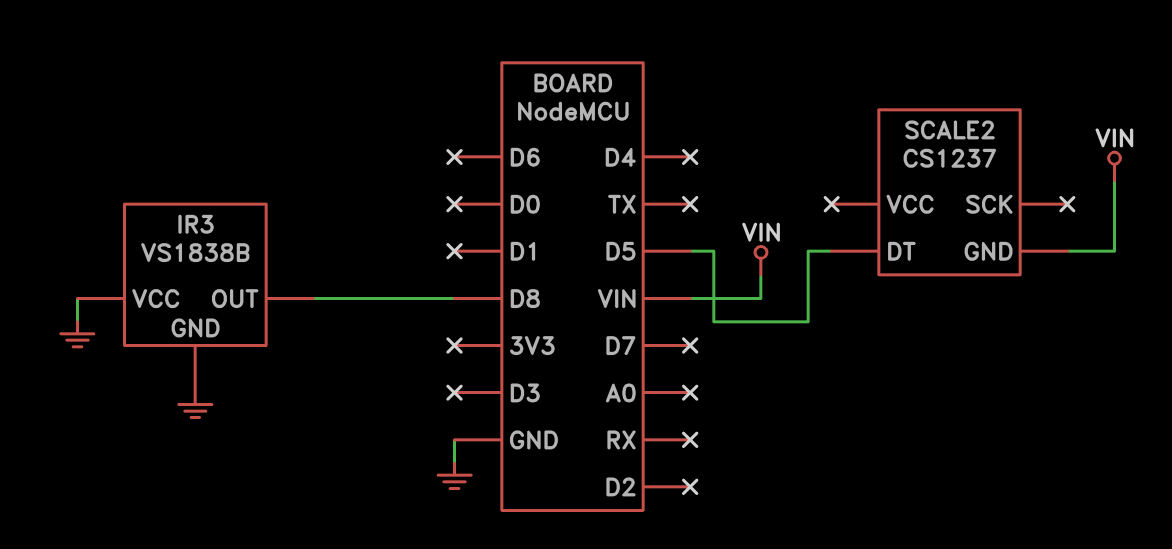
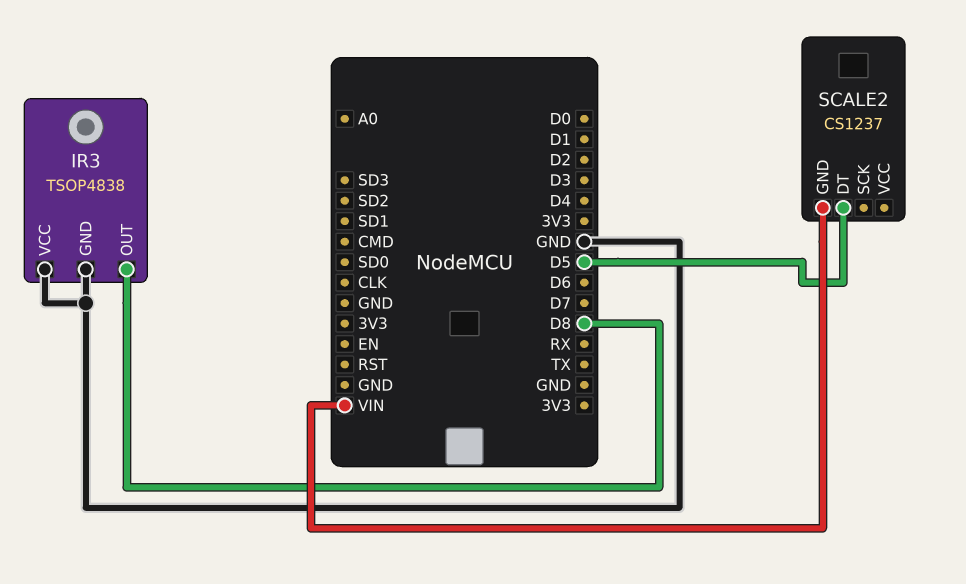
IR3: VS1838B -> TSOP4838

